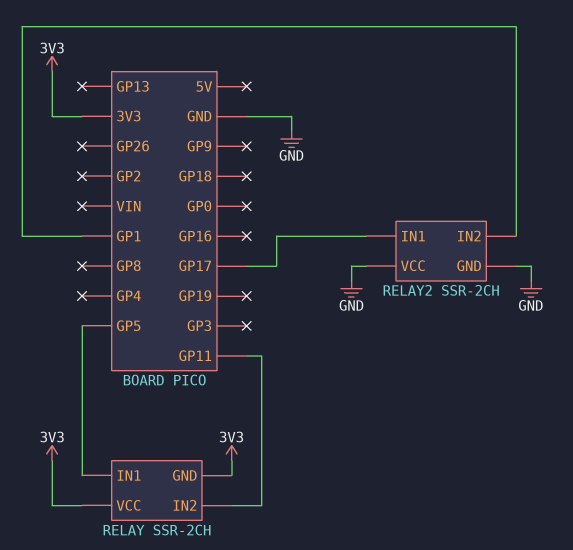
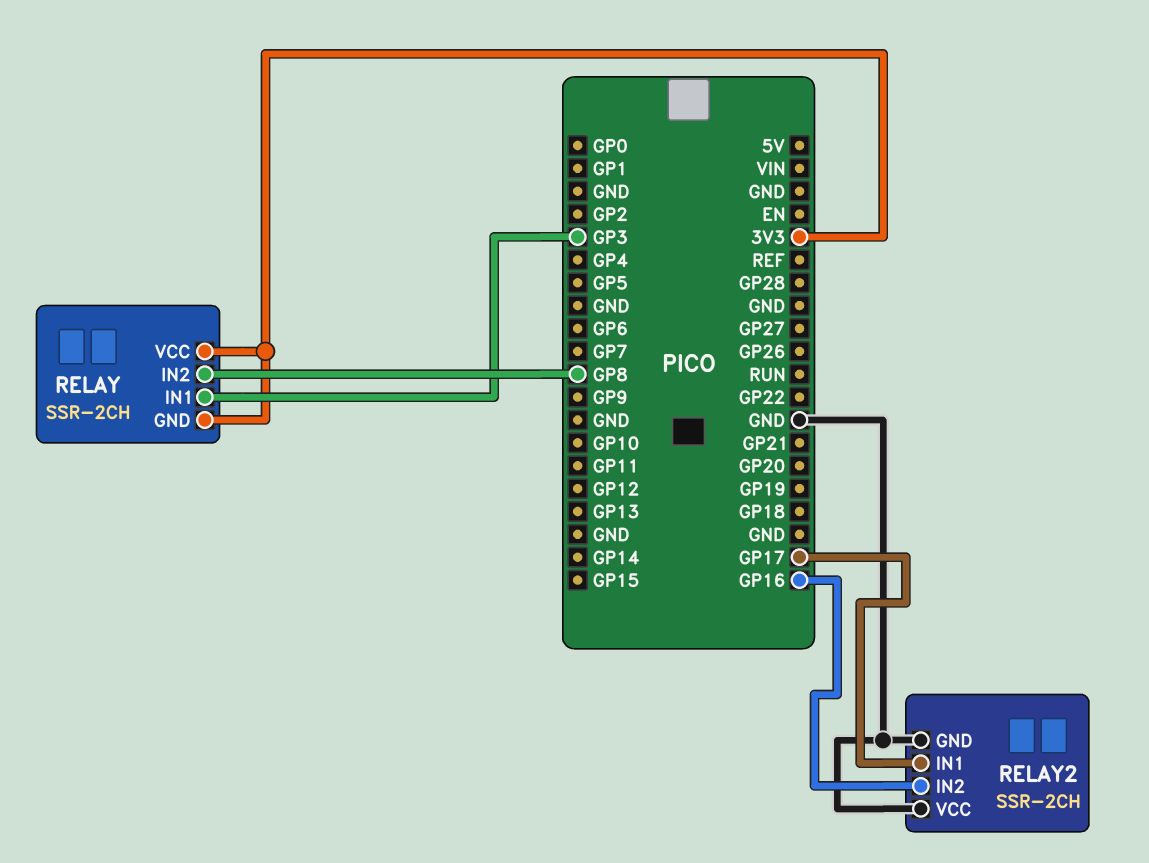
RELAY pin IN1: GP5 -> GP3
RELAY pin IN2: GP11 -> GP8
RELAY2 pin IN2: GP1 -> GP16

